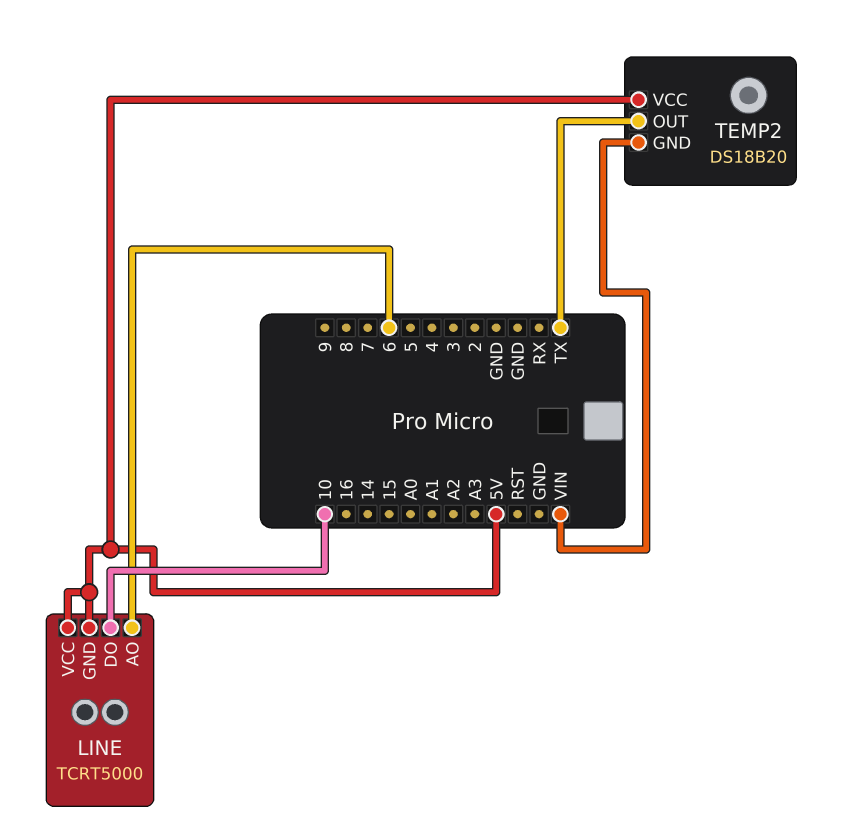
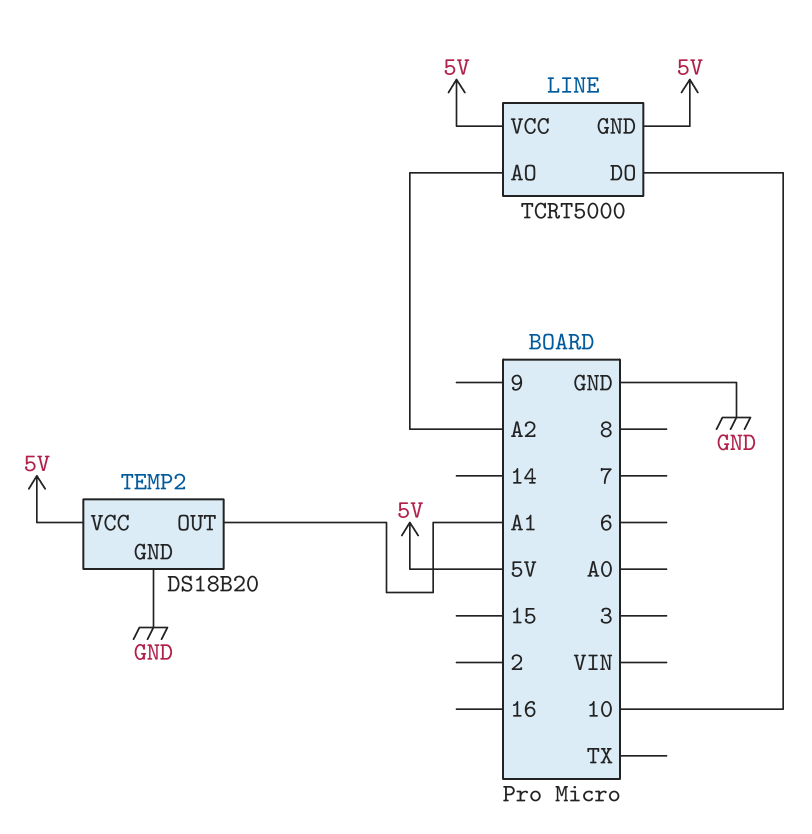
LINE pin AO: 6 -> A2
TEMP2 pin GND: VIN -> GND
TEMP2 pin OUT: TX -> A1

